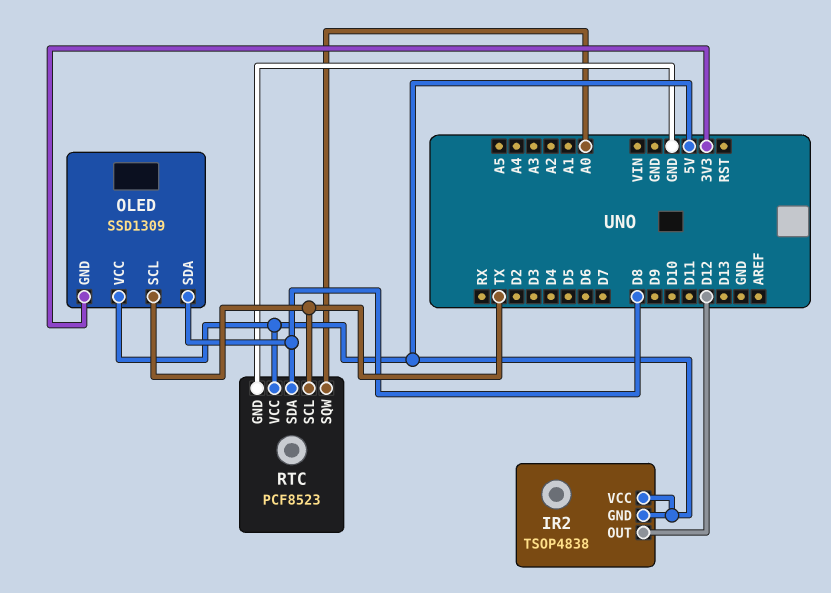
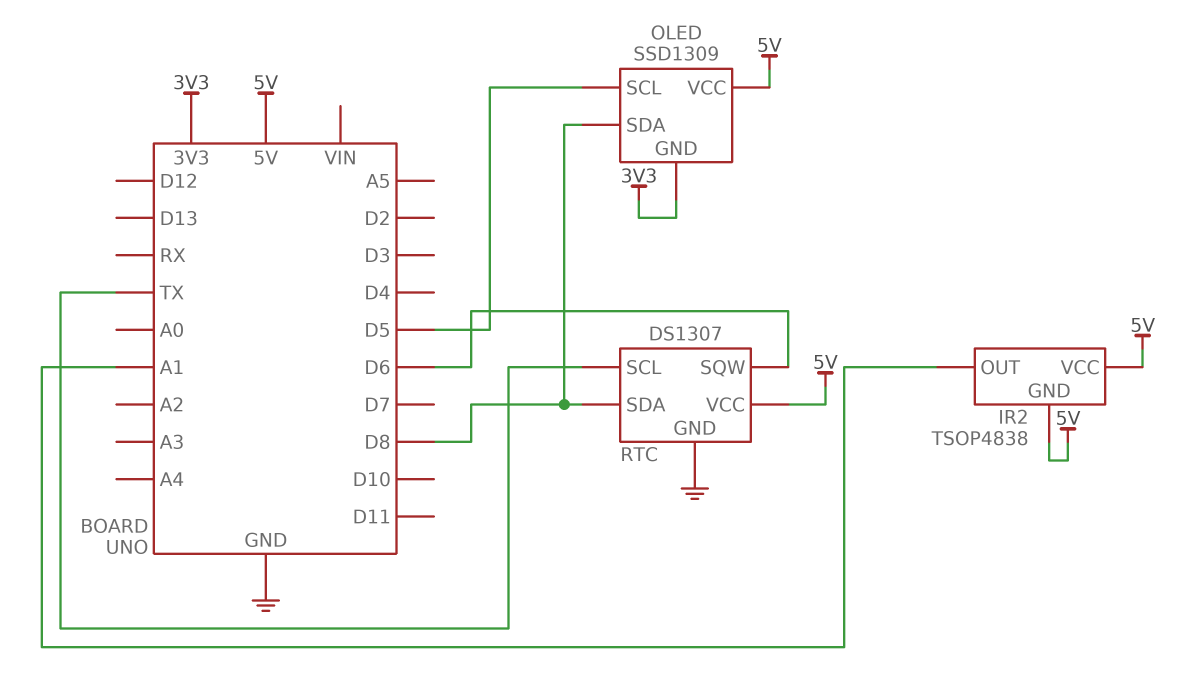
IR2 pin OUT: D12 -> A1
OLED pin SCL: TX -> D5
RTC: PCF8523 -> DS1307
RTC pin SQW: A0 -> D6

